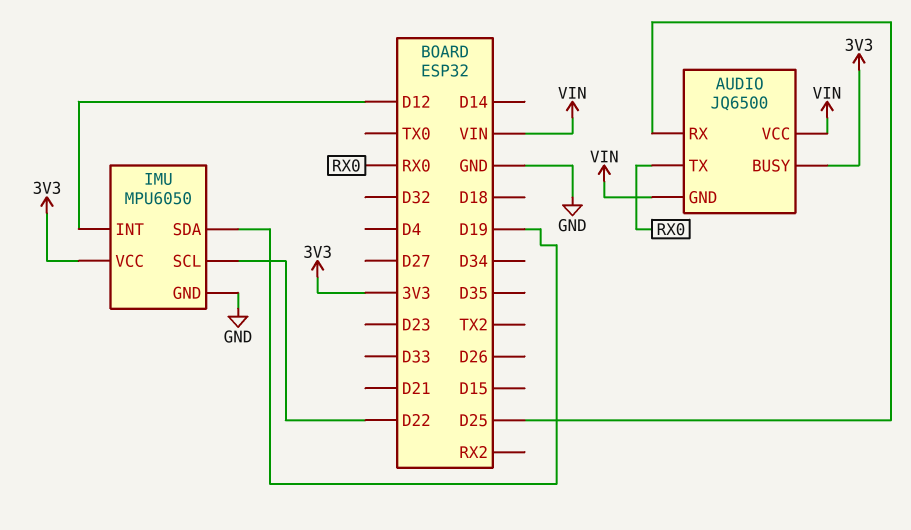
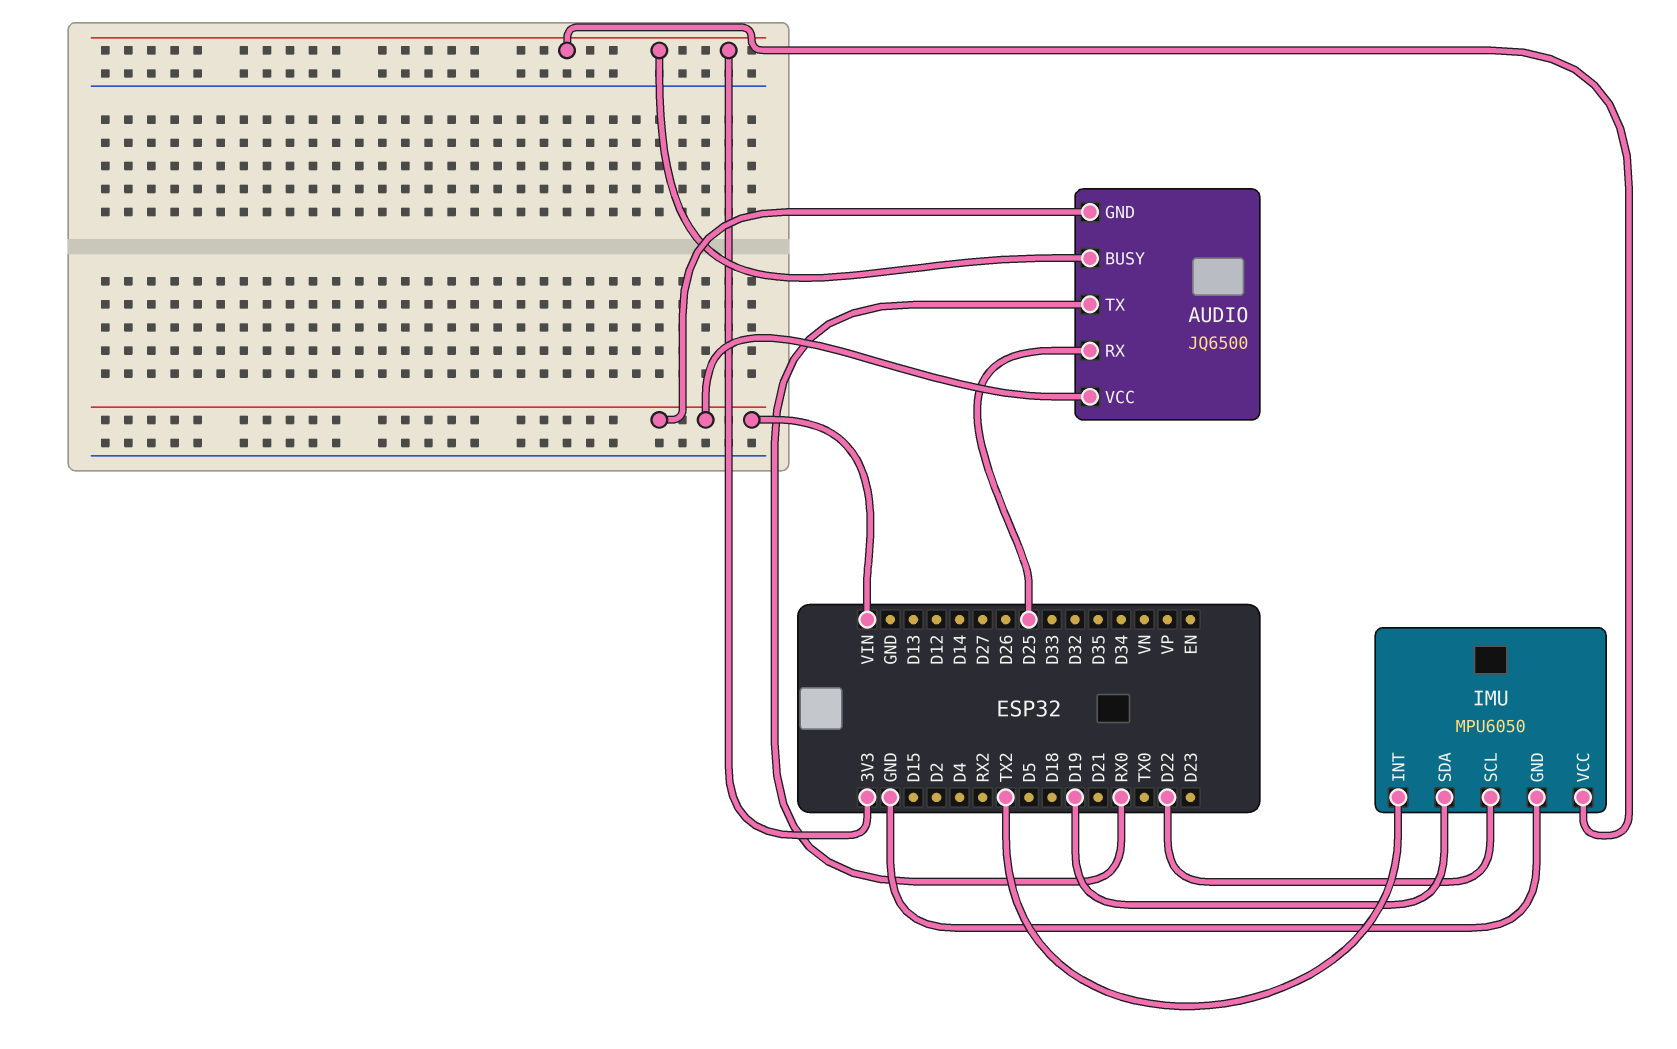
IMU pin INT: D12 -> TX2

